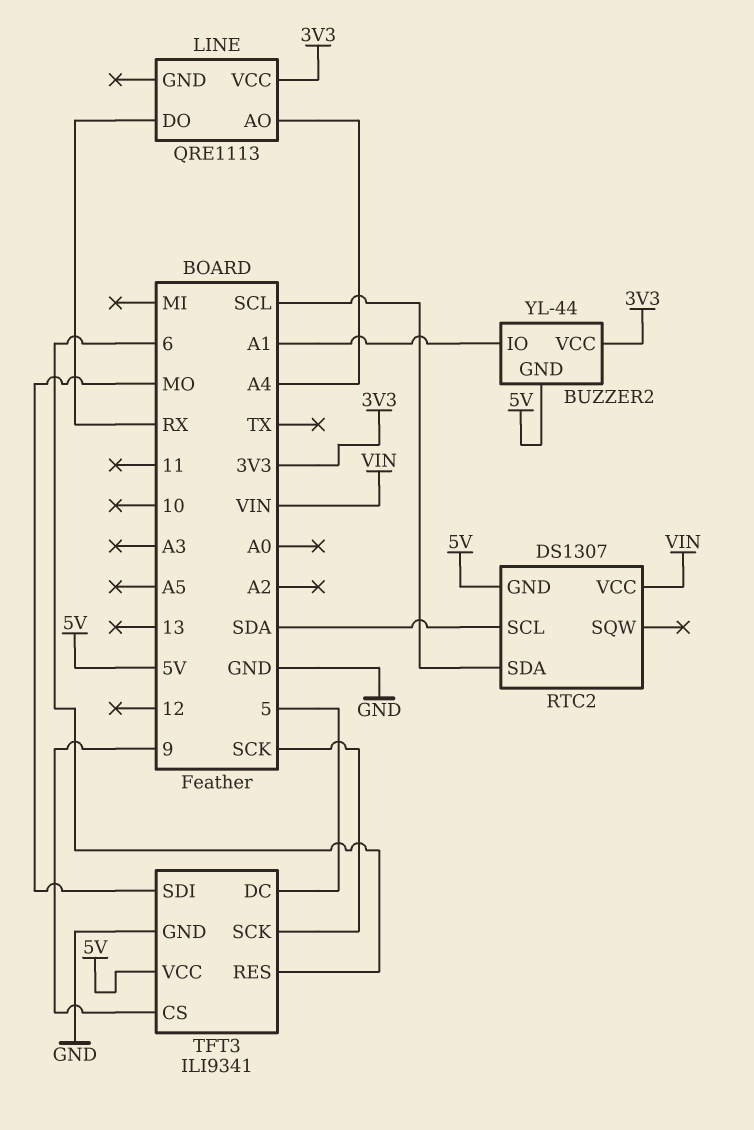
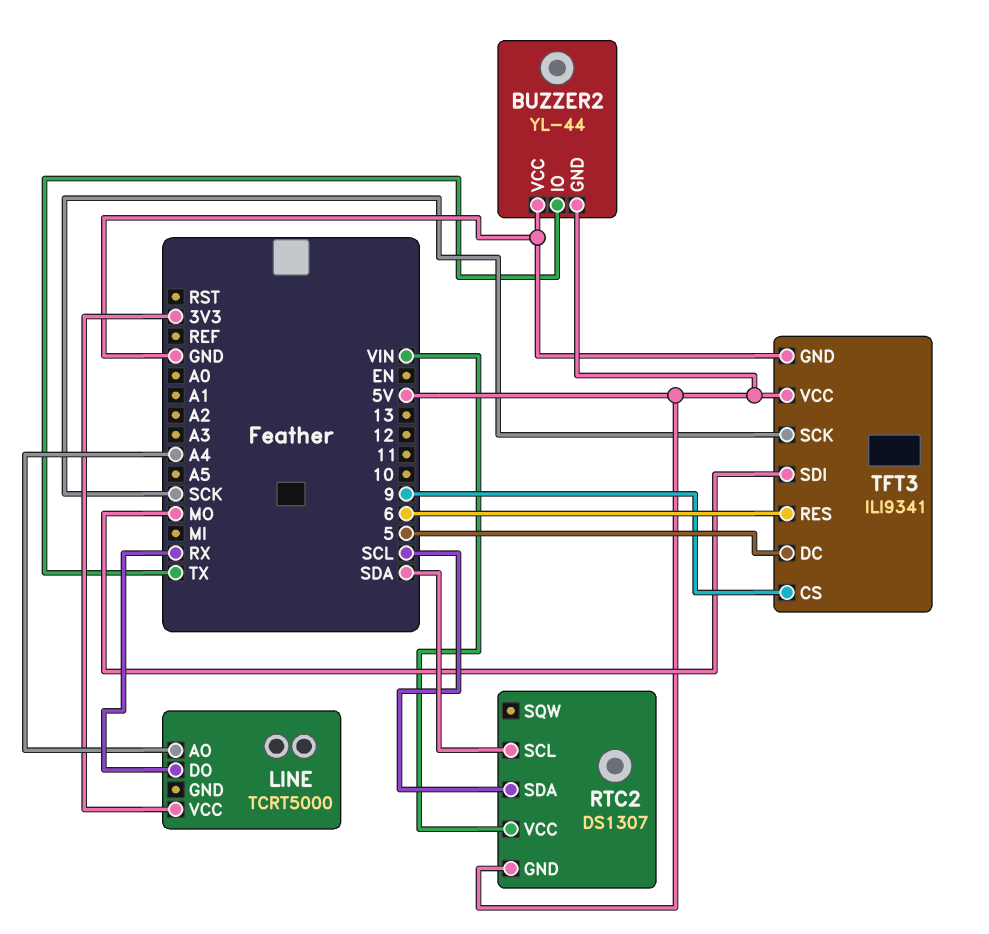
BUZZER2 pin IO: A1 -> TX
BUZZER2 pin VCC: 3V3 -> GND
LINE: QRE1113 -> TCRT5000

